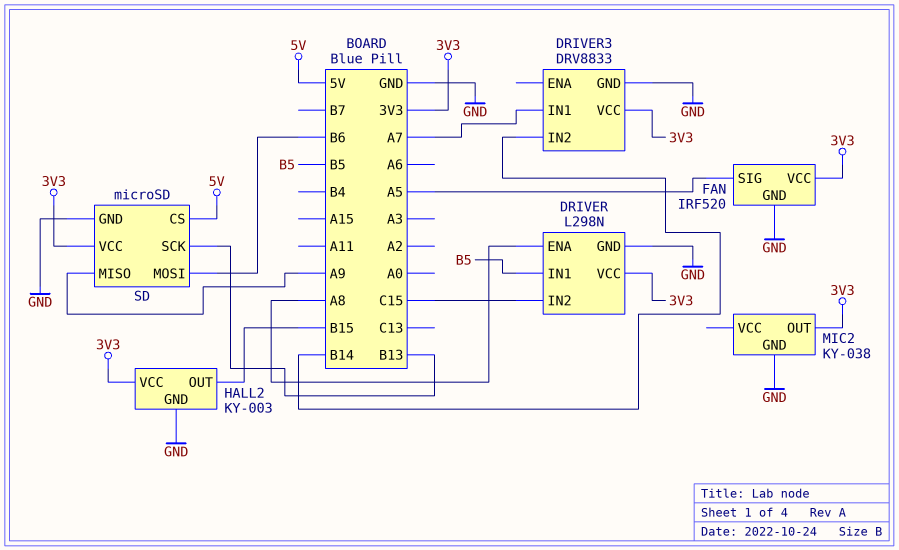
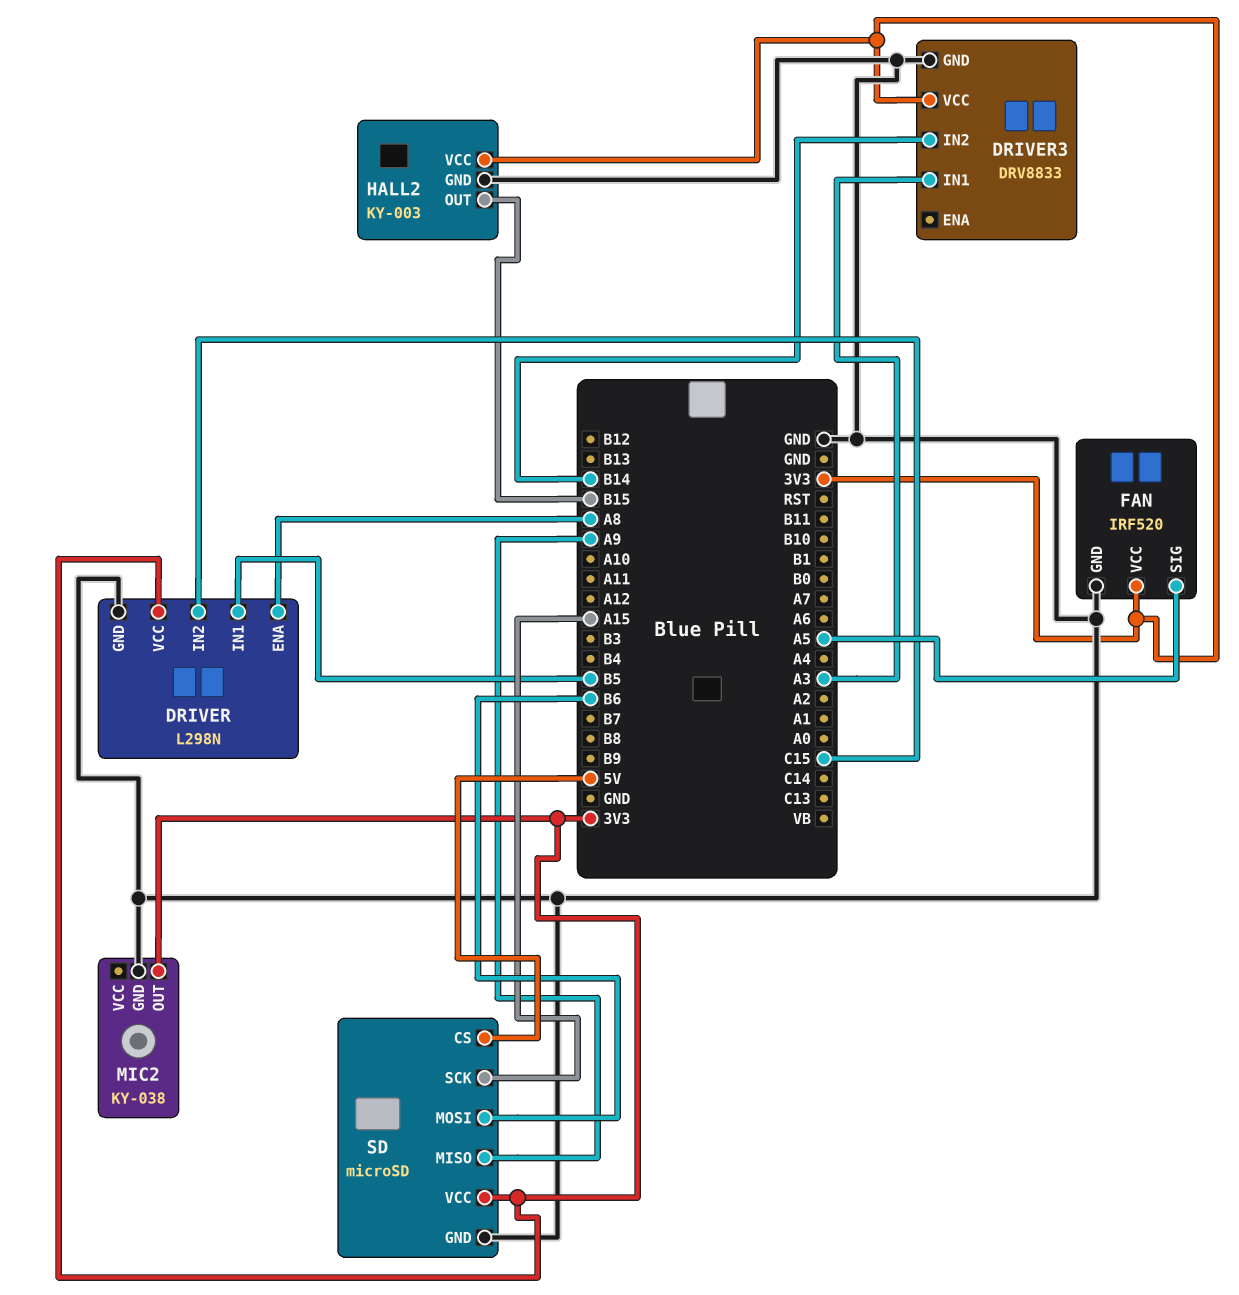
DRIVER3 pin IN1: A7 -> A3
SD pin SCK: B13 -> A15

